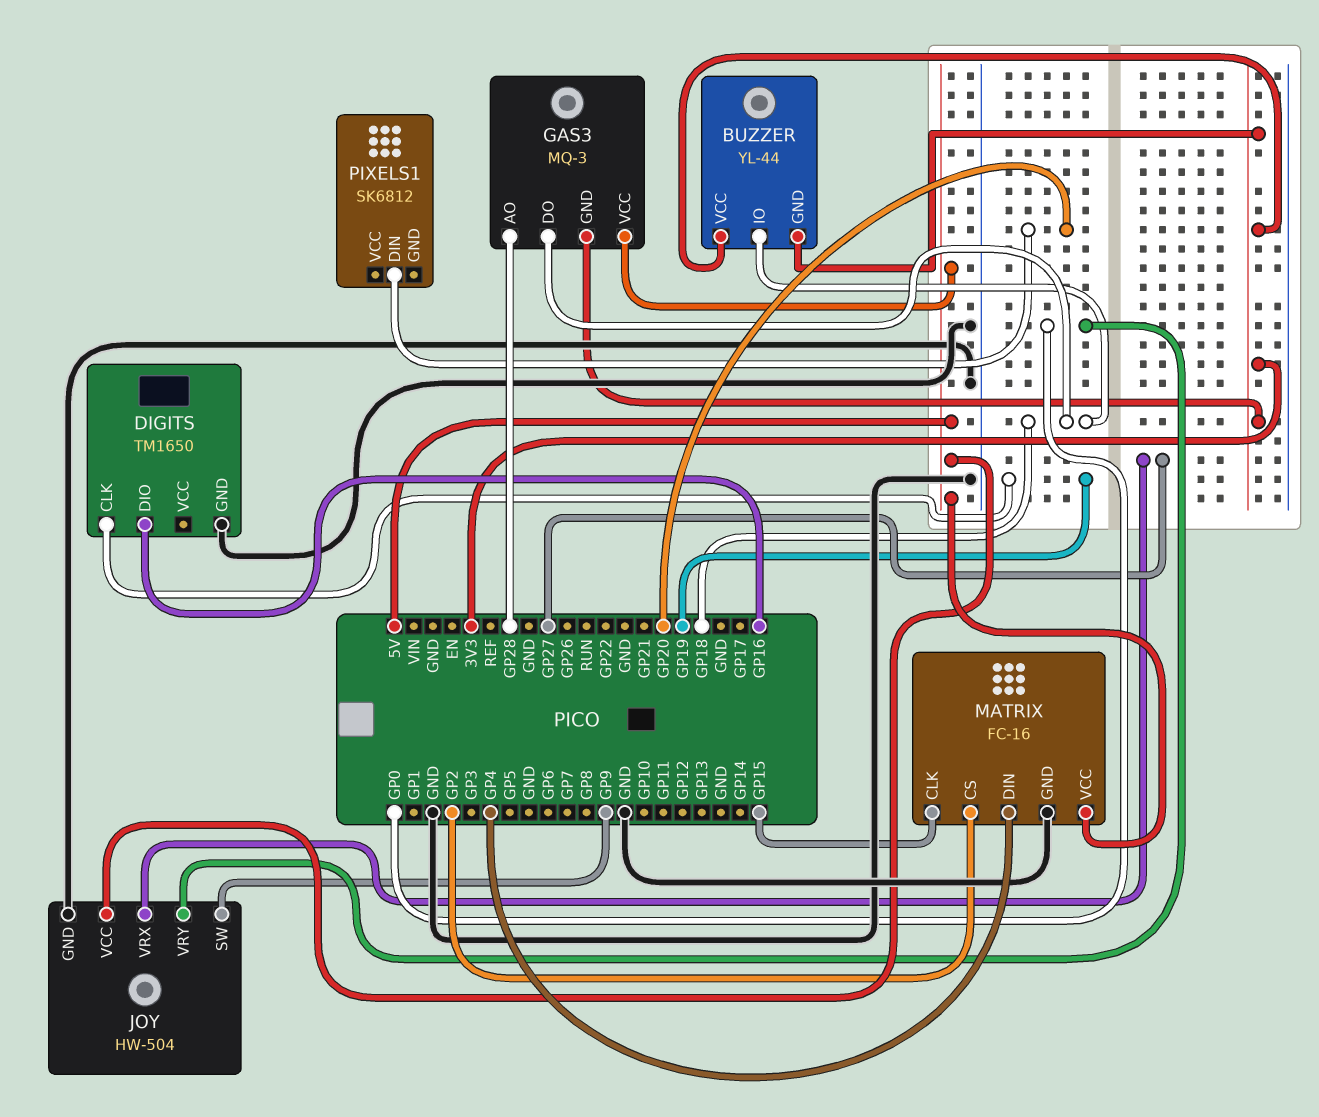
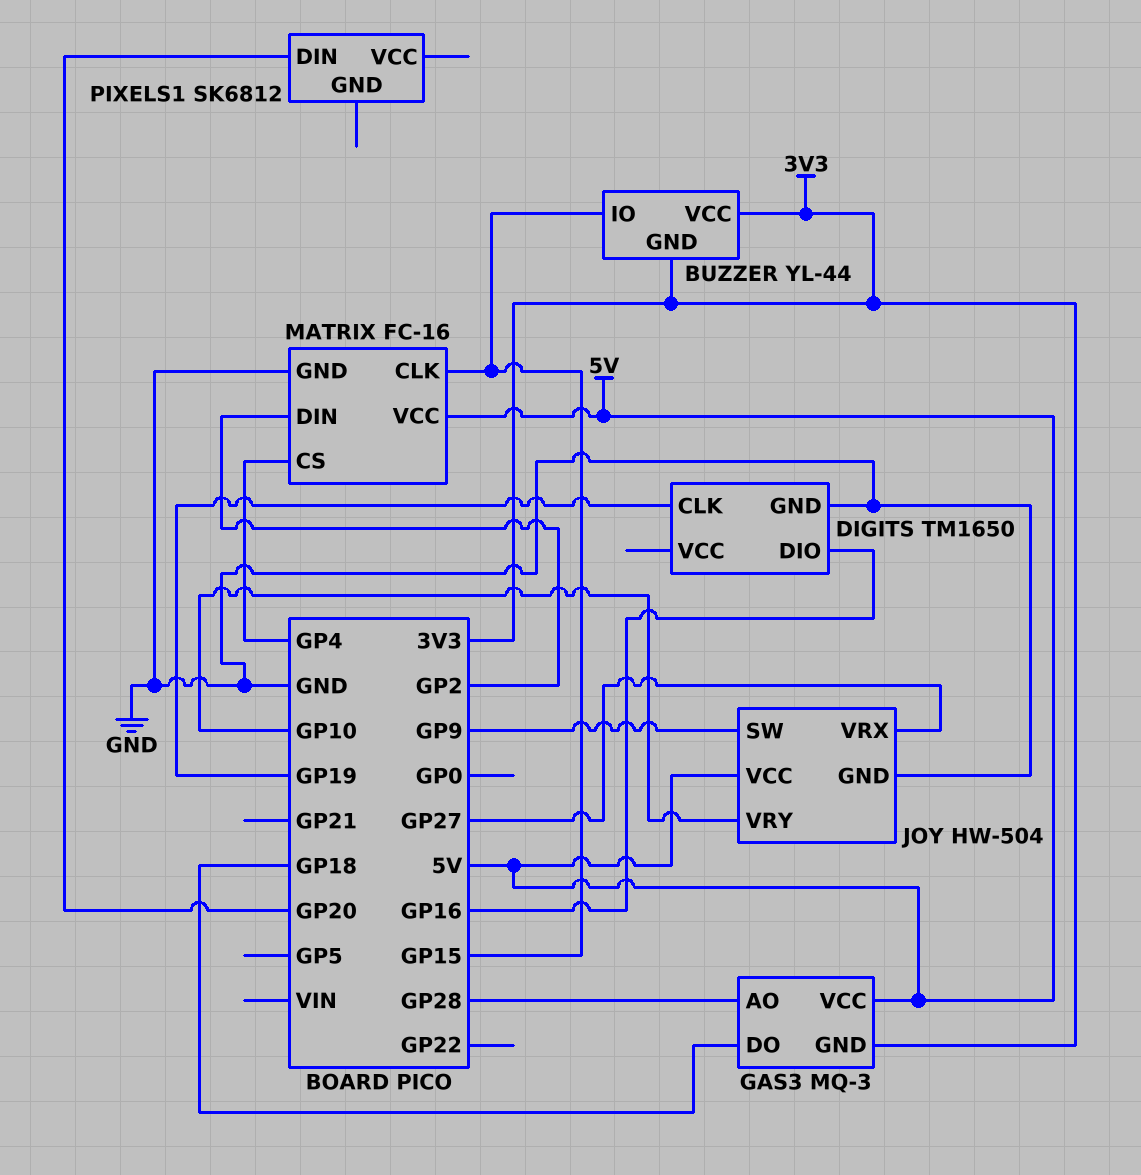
BUZZER pin IO: GP18 -> GP15
JOY pin VRY: GP0 -> GP10
MATRIX pin CS: GP2 -> GP4
MATRIX pin DIN: GP4 -> GP2

